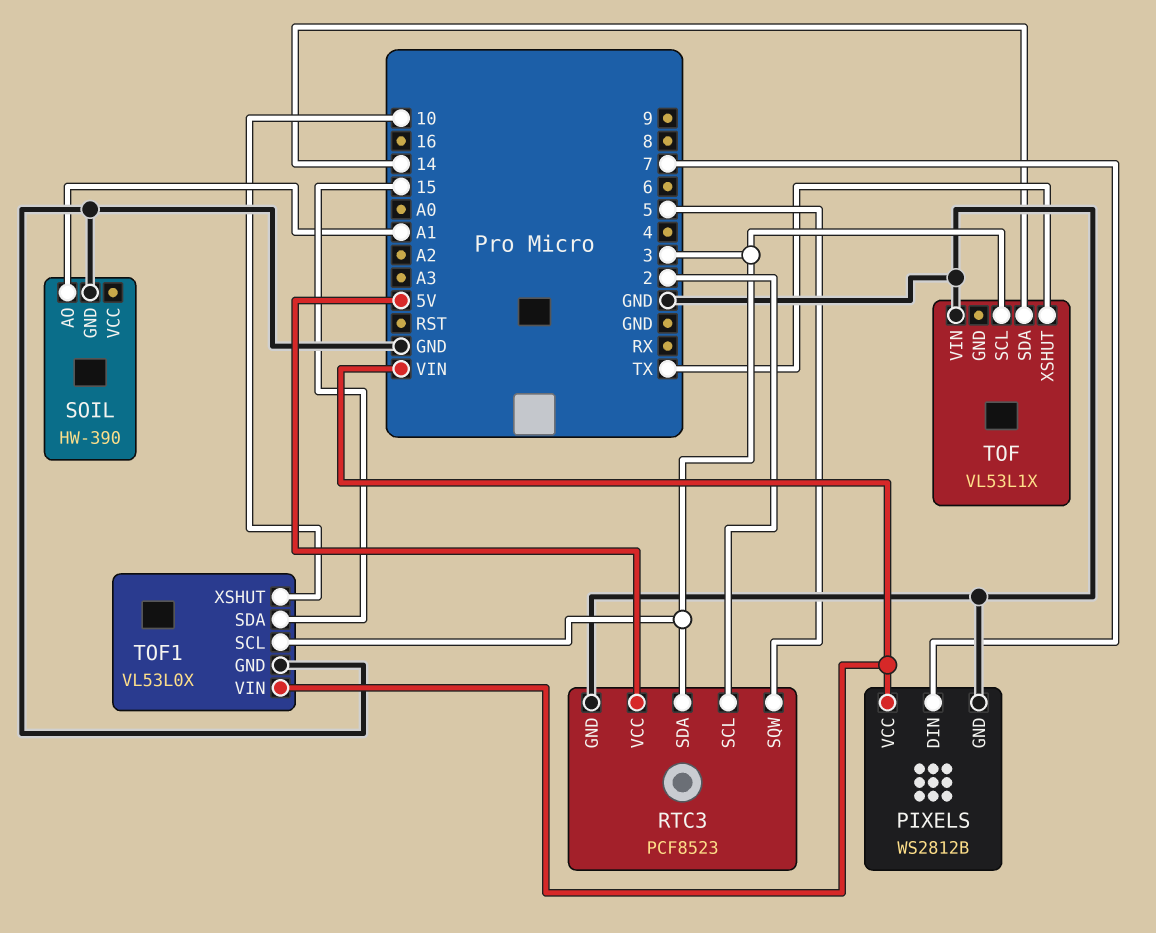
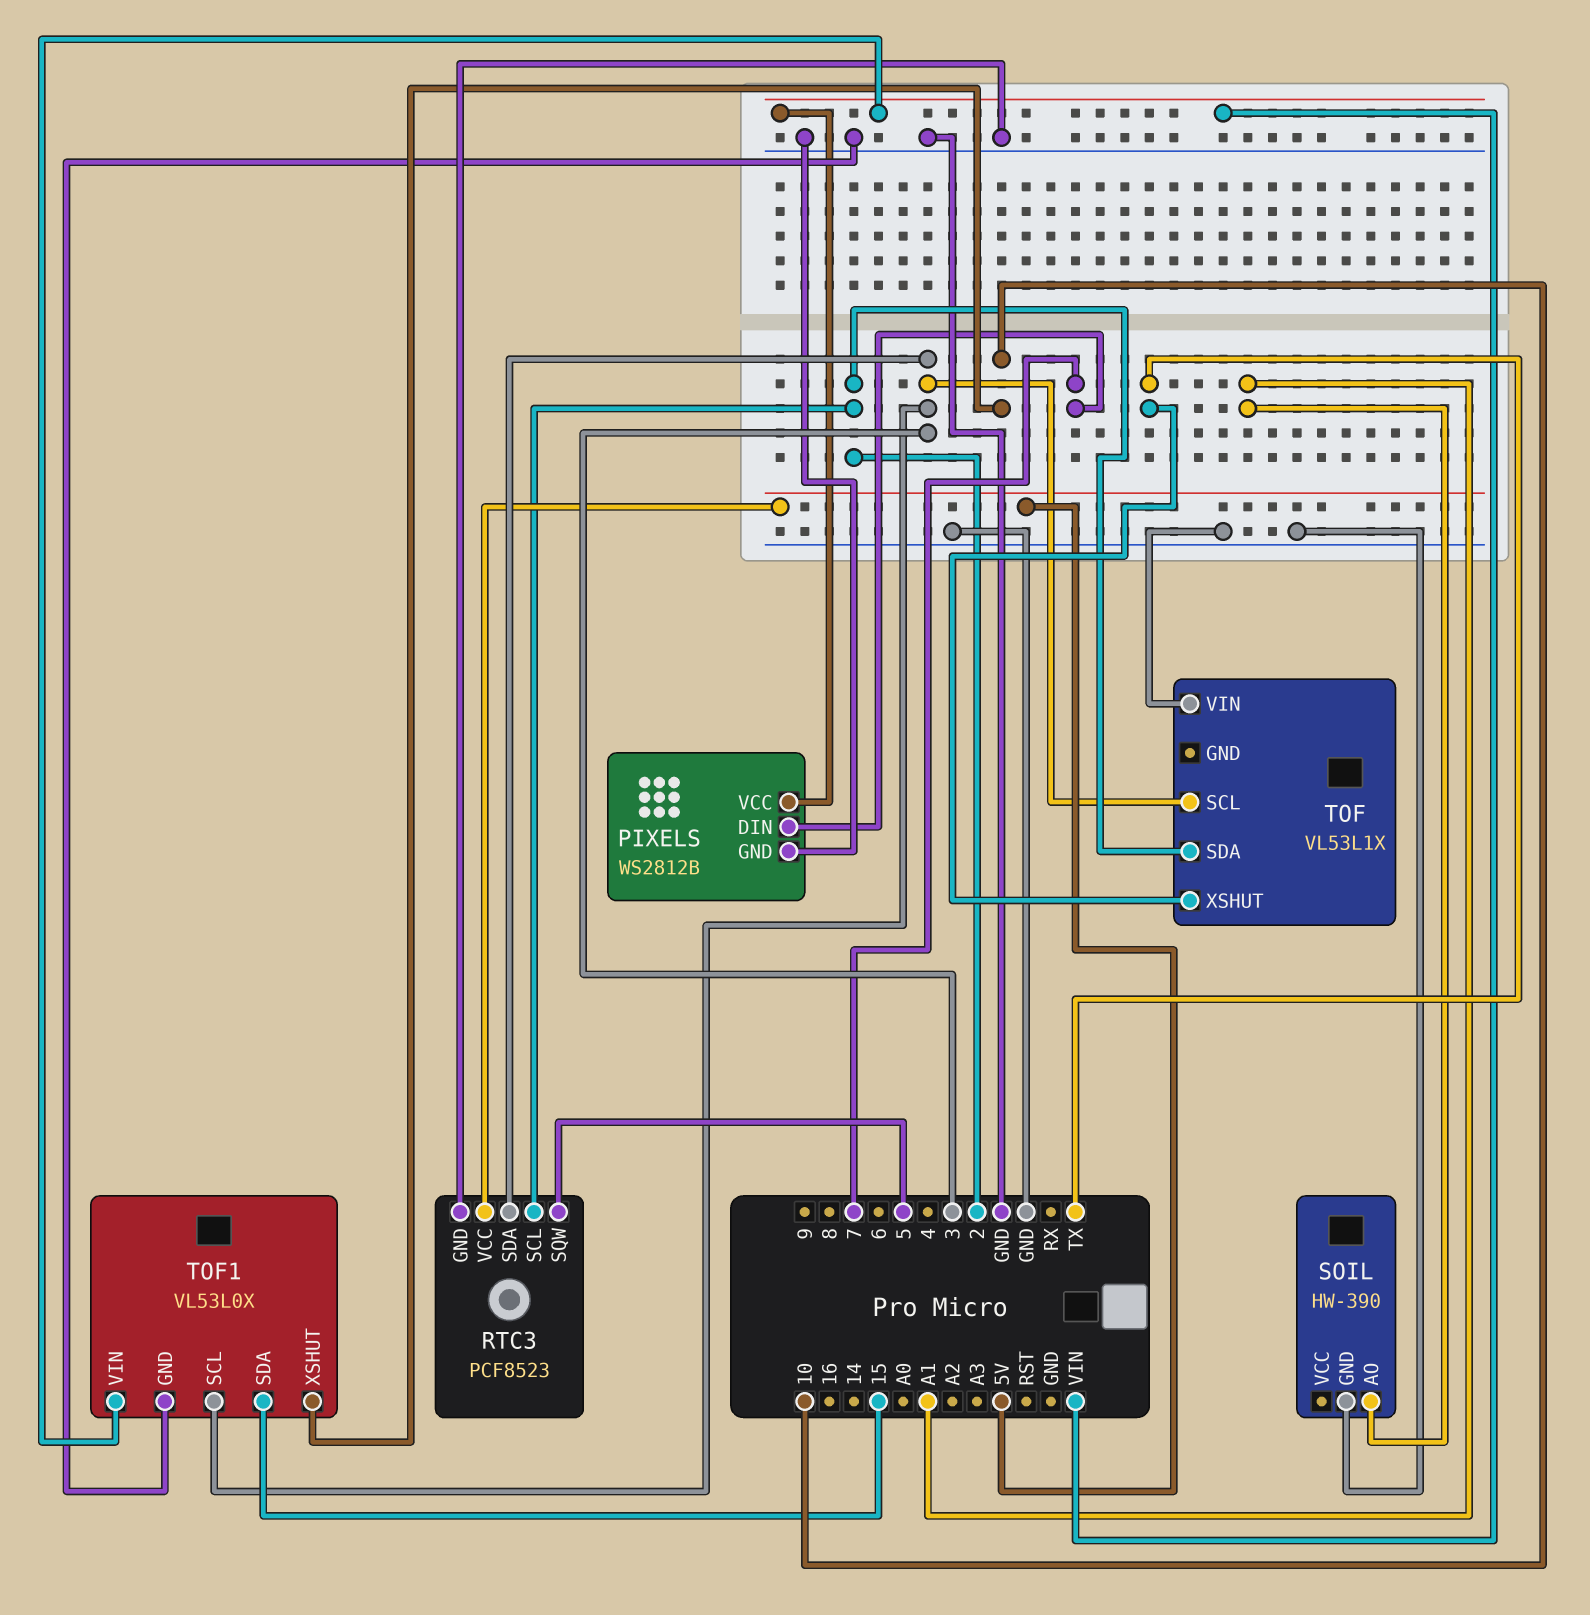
TOF pin SDA: 14 -> 2

